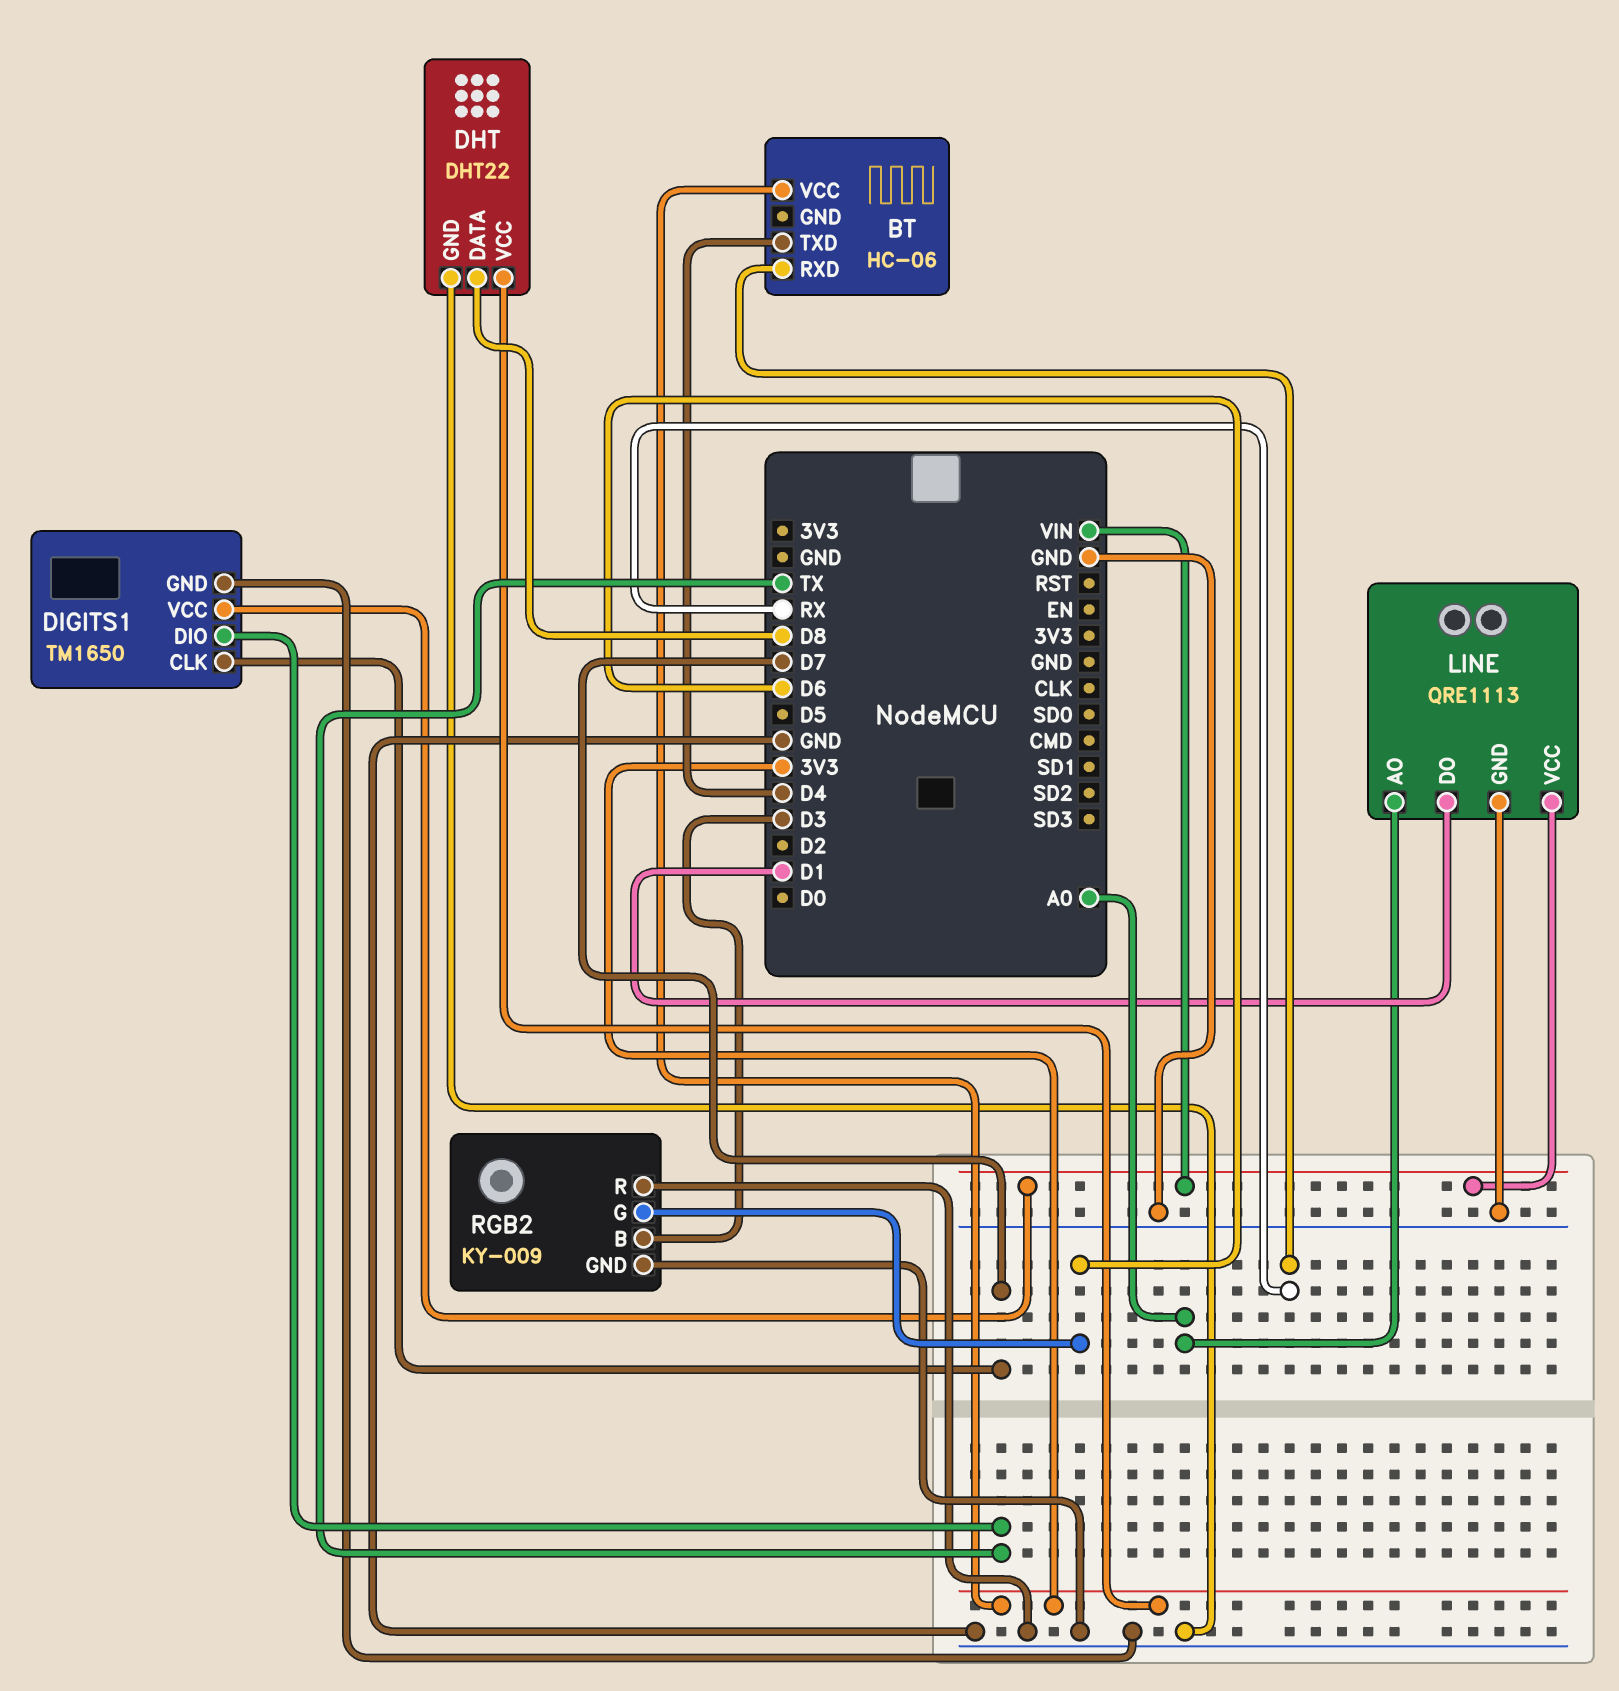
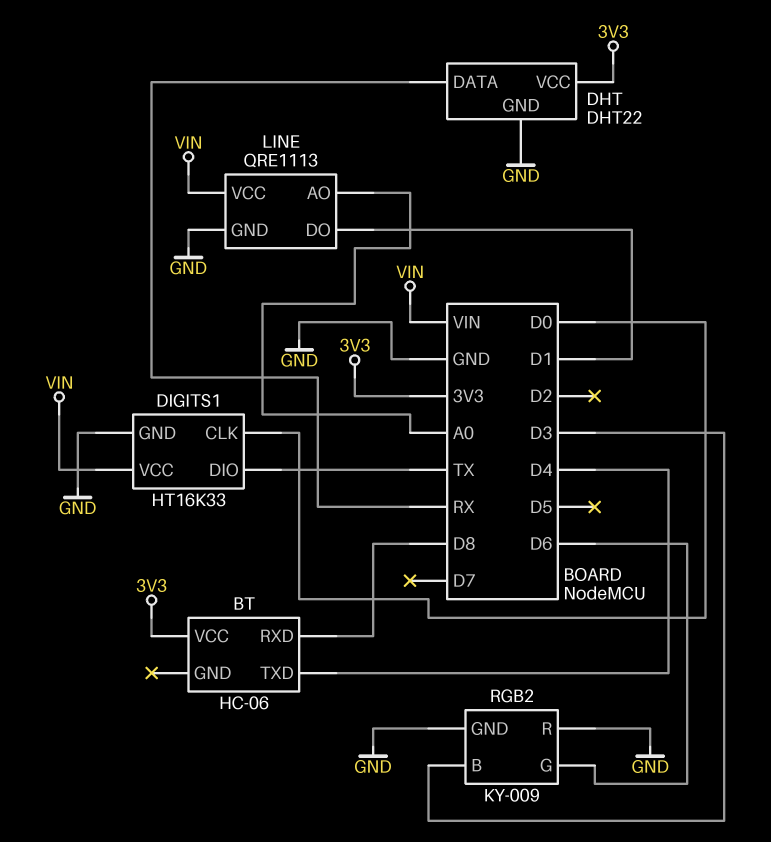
BT pin RXD: RX -> D8
DHT pin DATA: D8 -> RX
DIGITS1: TM1650 -> HT16K33
DIGITS1 pin CLK: D7 -> D0

